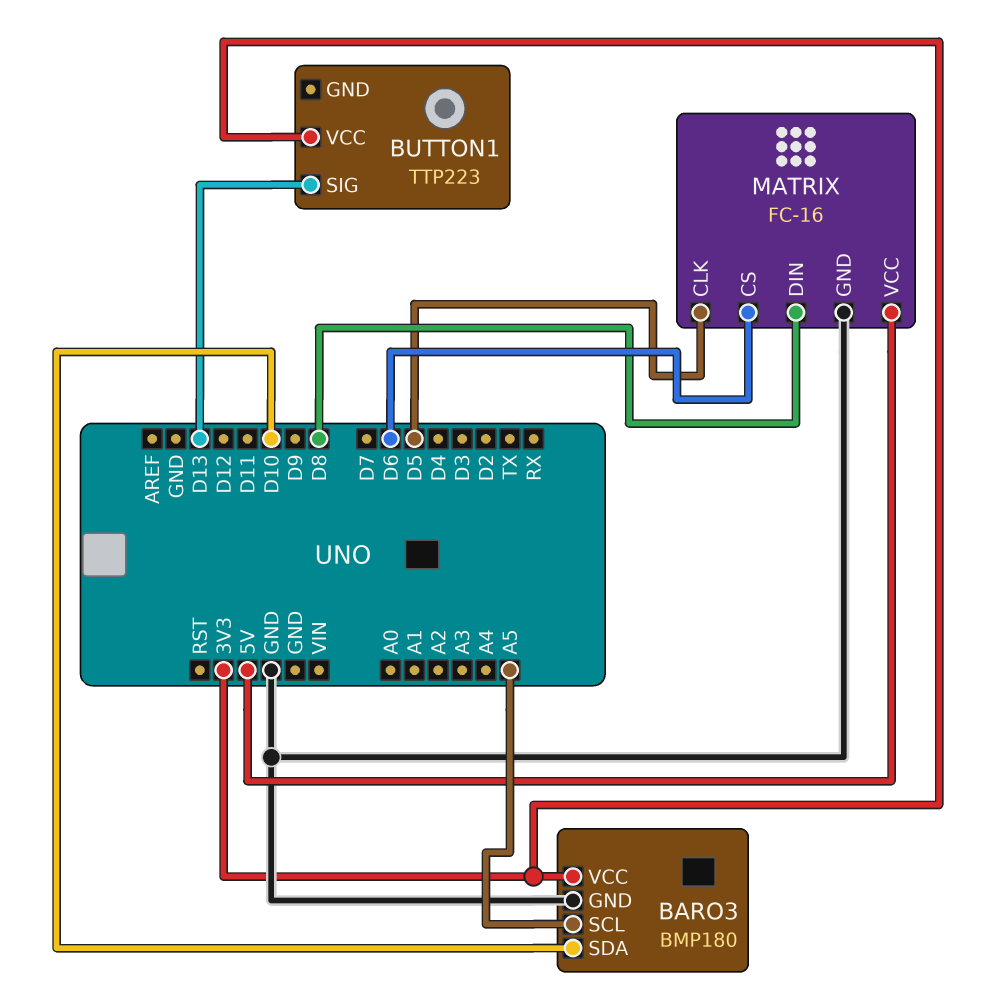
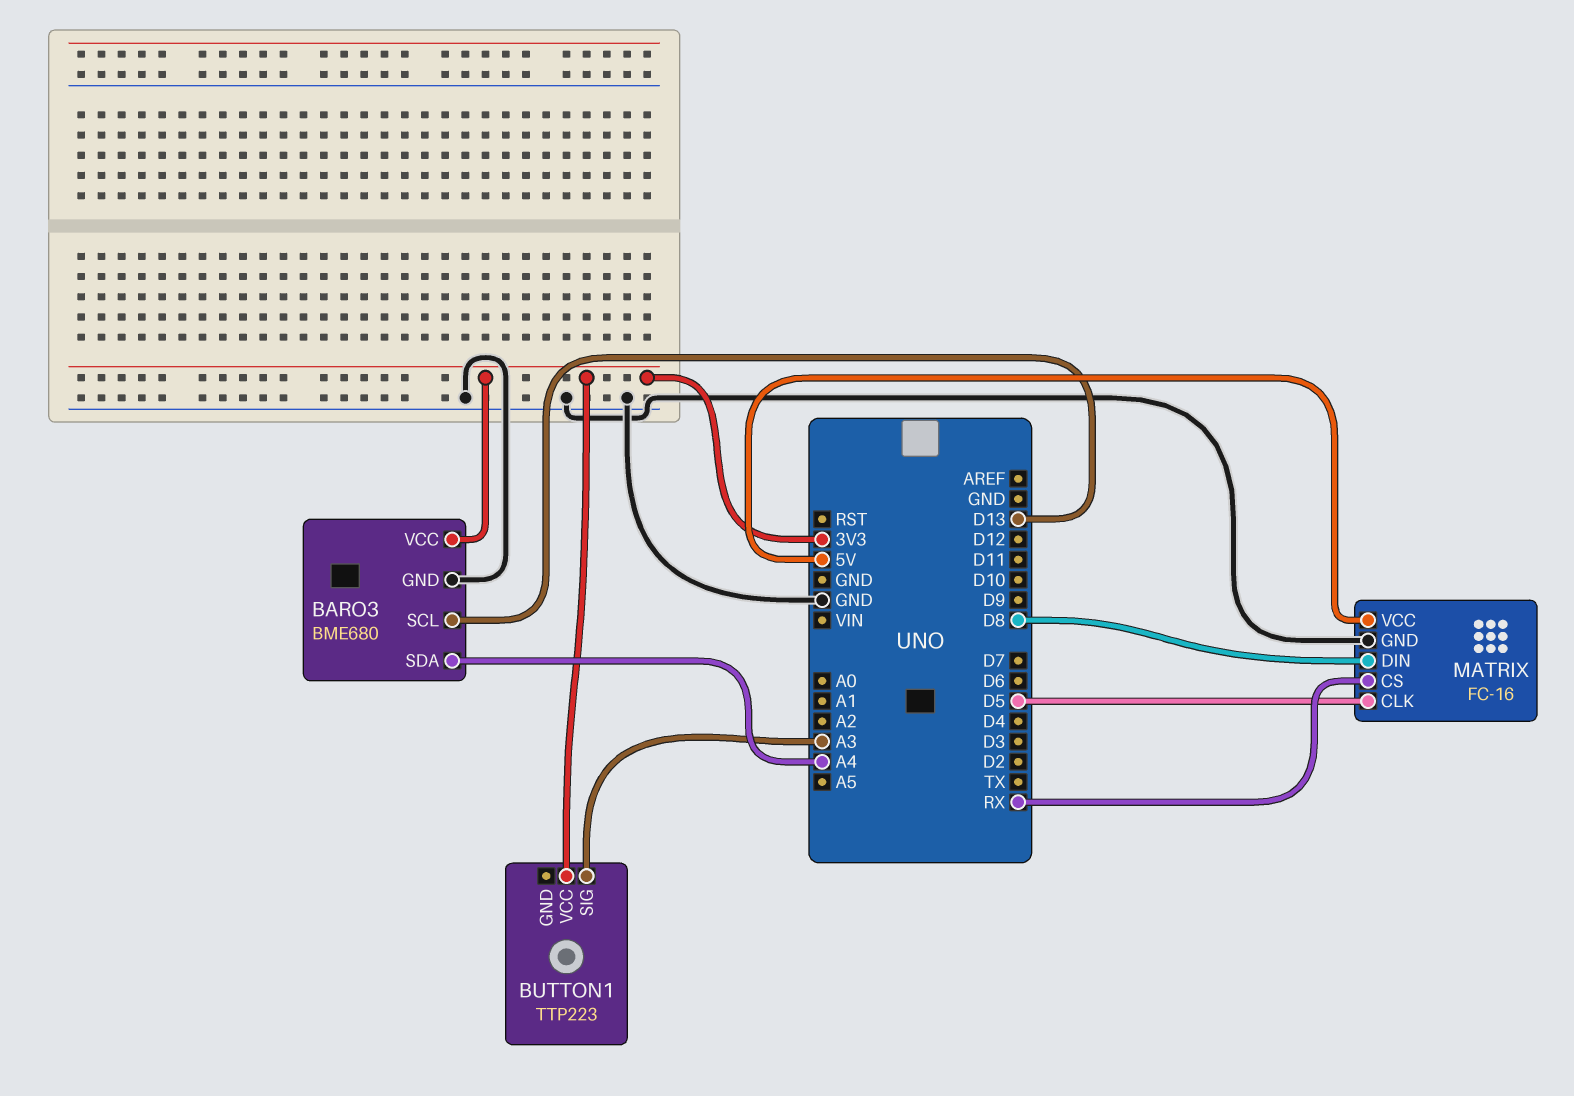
BARO3: BMP180 -> BME680
BARO3 pin SCL: A5 -> D13
BARO3 pin SDA: D10 -> A4
BUTTON1 pin SIG: D13 -> A3
MATRIX pin CS: D6 -> RX

